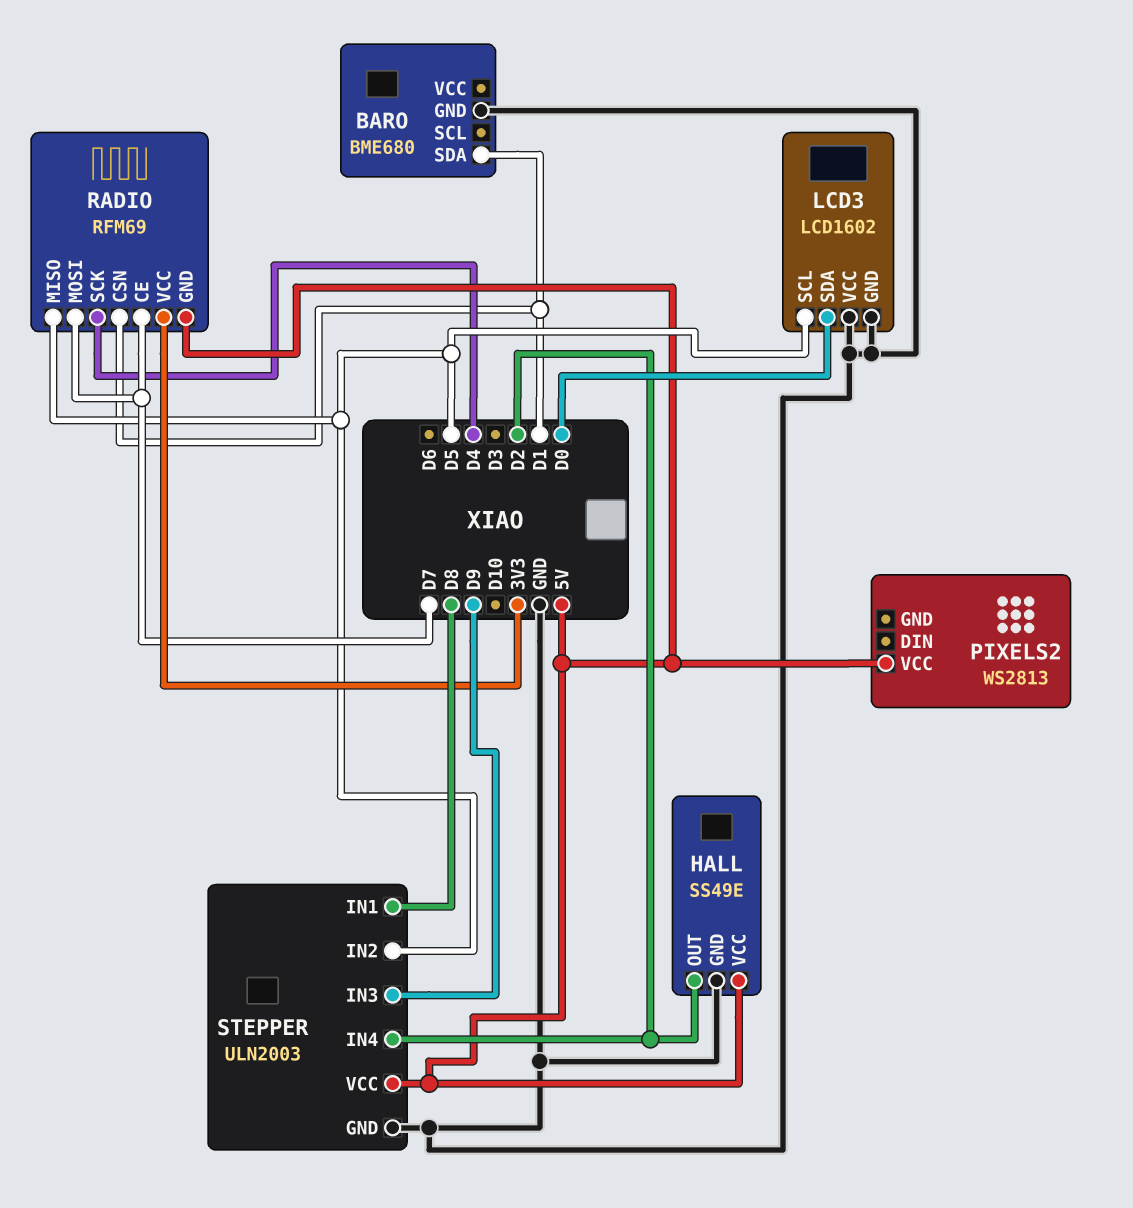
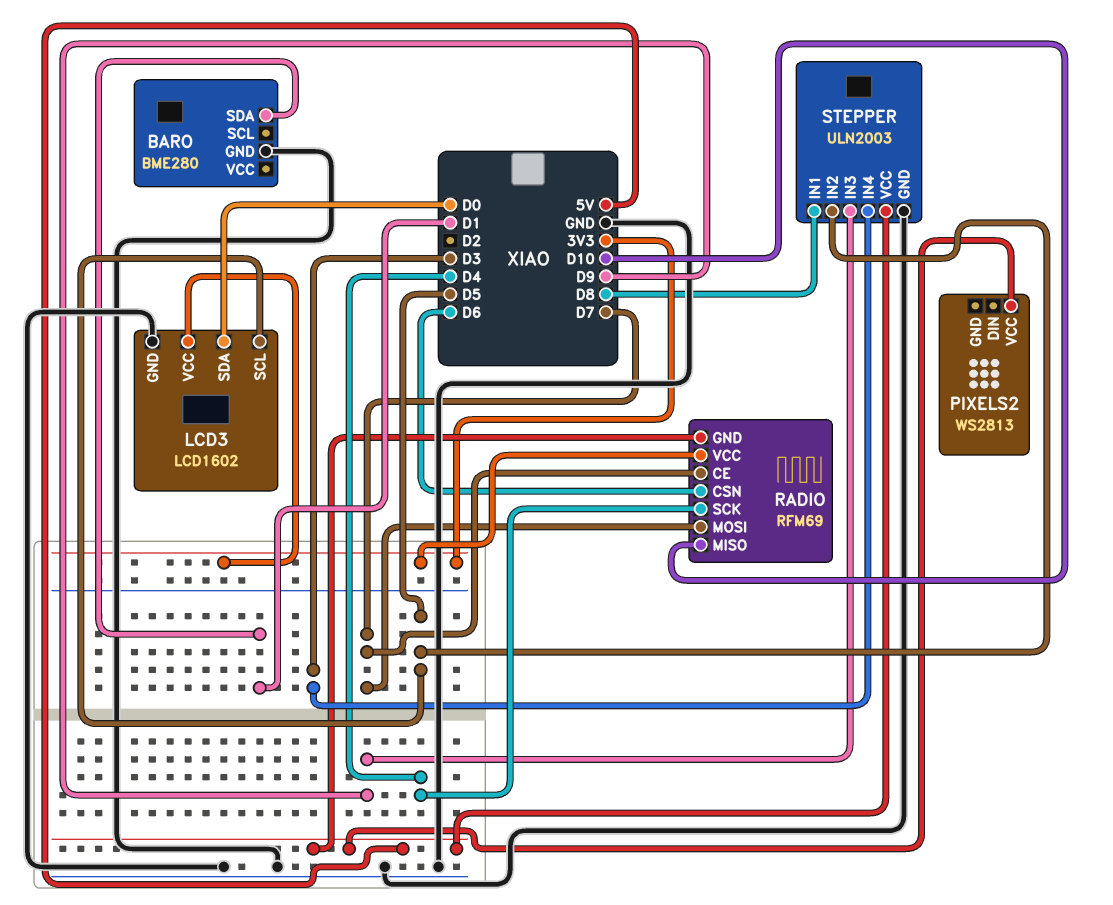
BARO: BME680 -> BME280
HALL: SS49E -> none
HALL pin GND: GND -> none
HALL pin OUT: D2 -> none
HALL pin VCC: 5V -> none
LCD3 pin VCC: GND -> 3V3
RADIO pin CSN: D1 -> D6
RADIO pin MISO: D5 -> D10
STEPPER pin IN4: D2 -> D3

